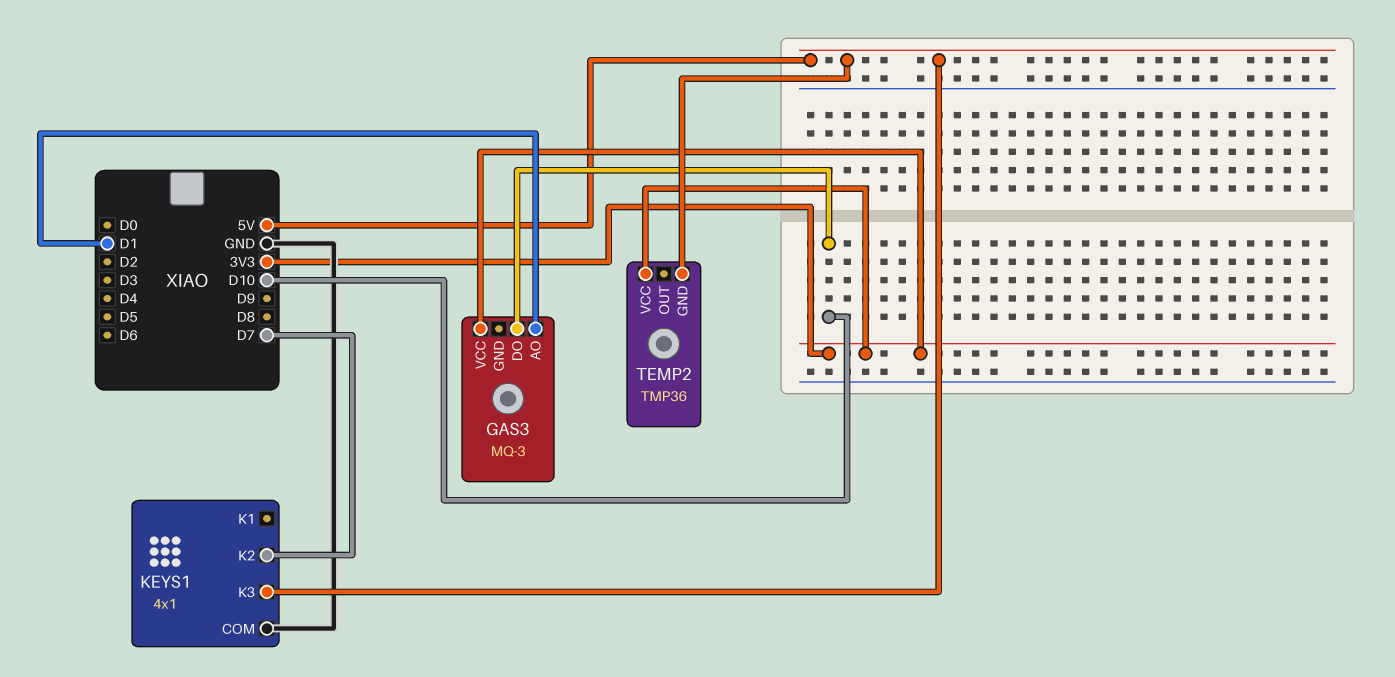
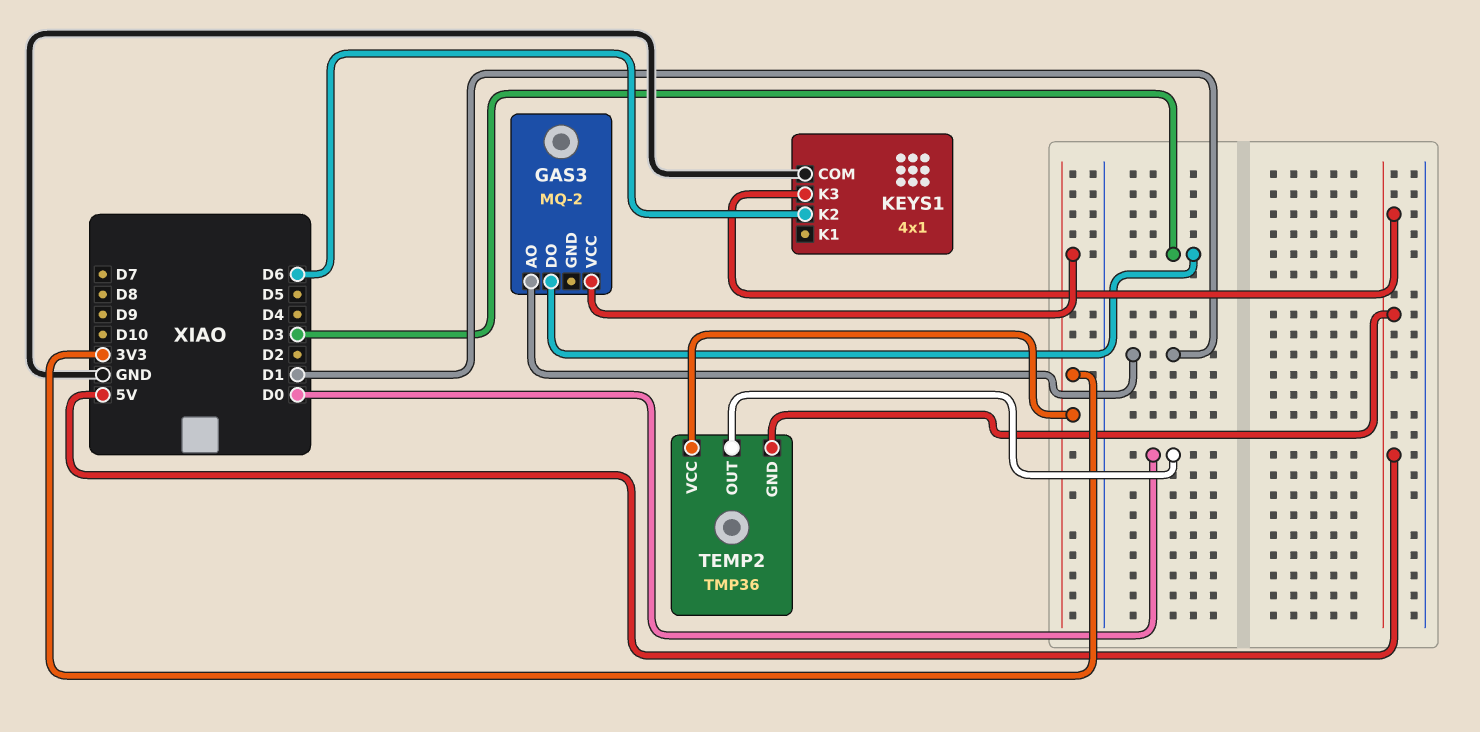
GAS3: MQ-3 -> MQ-2
GAS3 pin DO: D10 -> D3
KEYS1 pin K2: D7 -> D6
TEMP2 pin OUT: none -> D0

